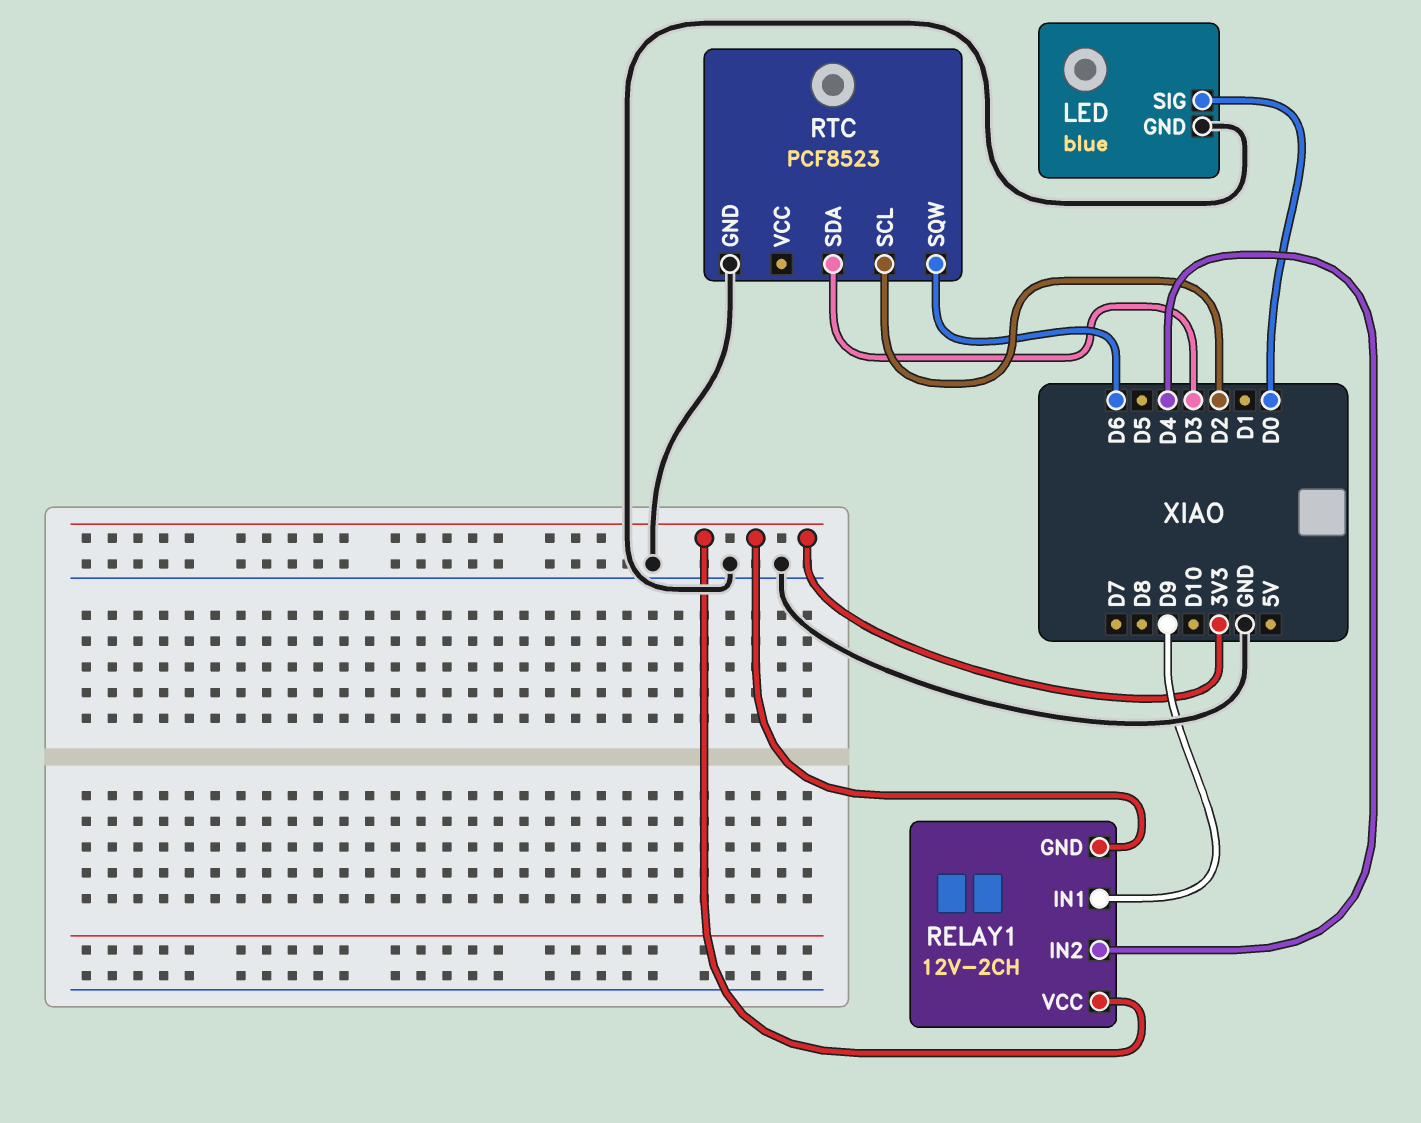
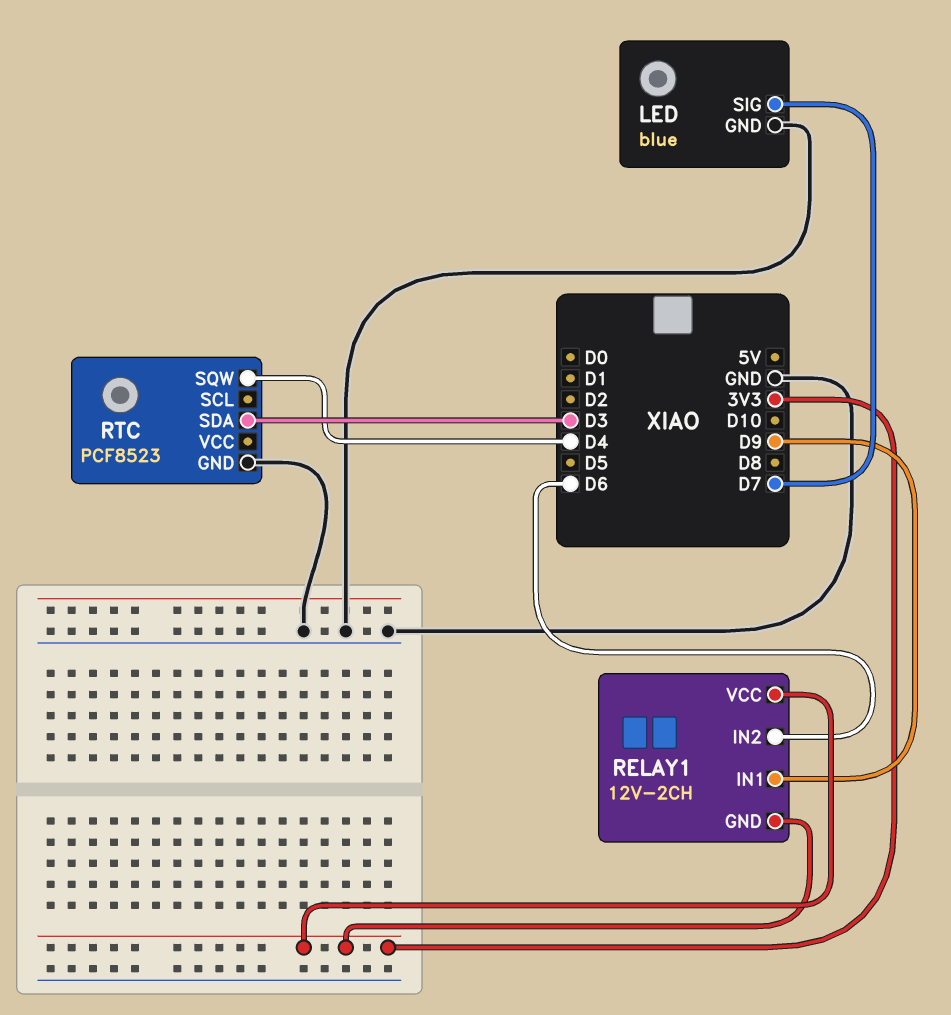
LED pin SIG: D0 -> D7
RELAY1 pin IN2: D4 -> D6
RTC pin SCL: D2 -> none
RTC pin SQW: D6 -> D4

